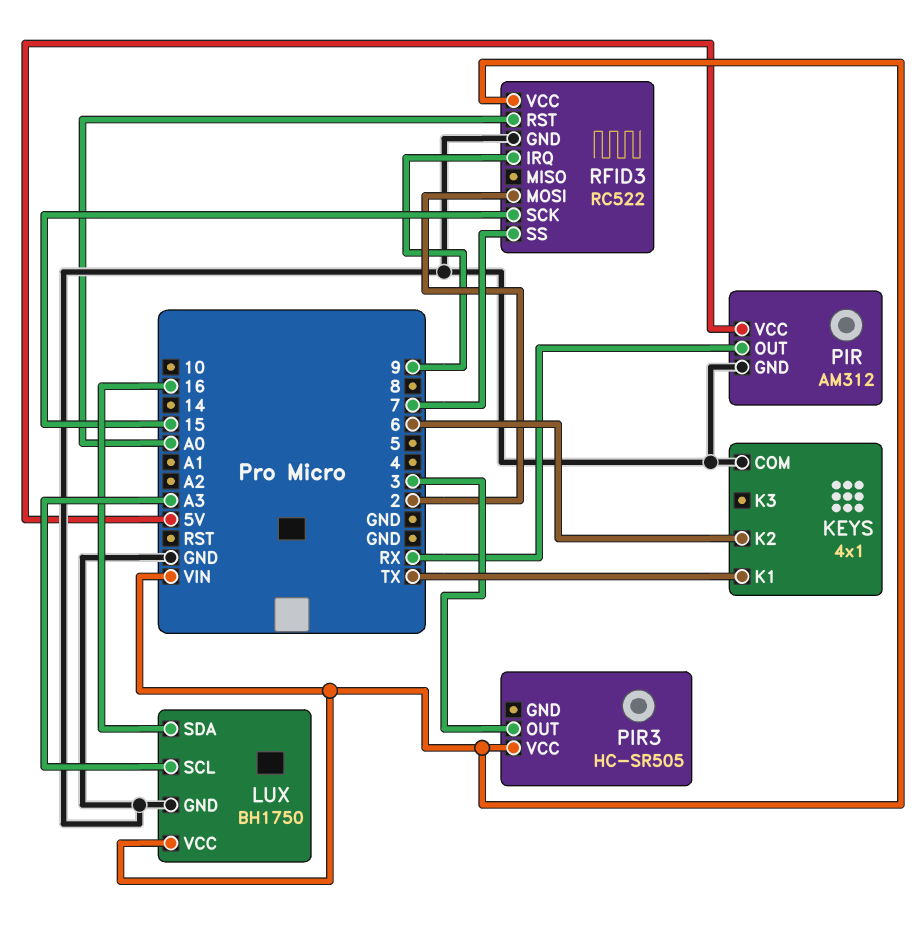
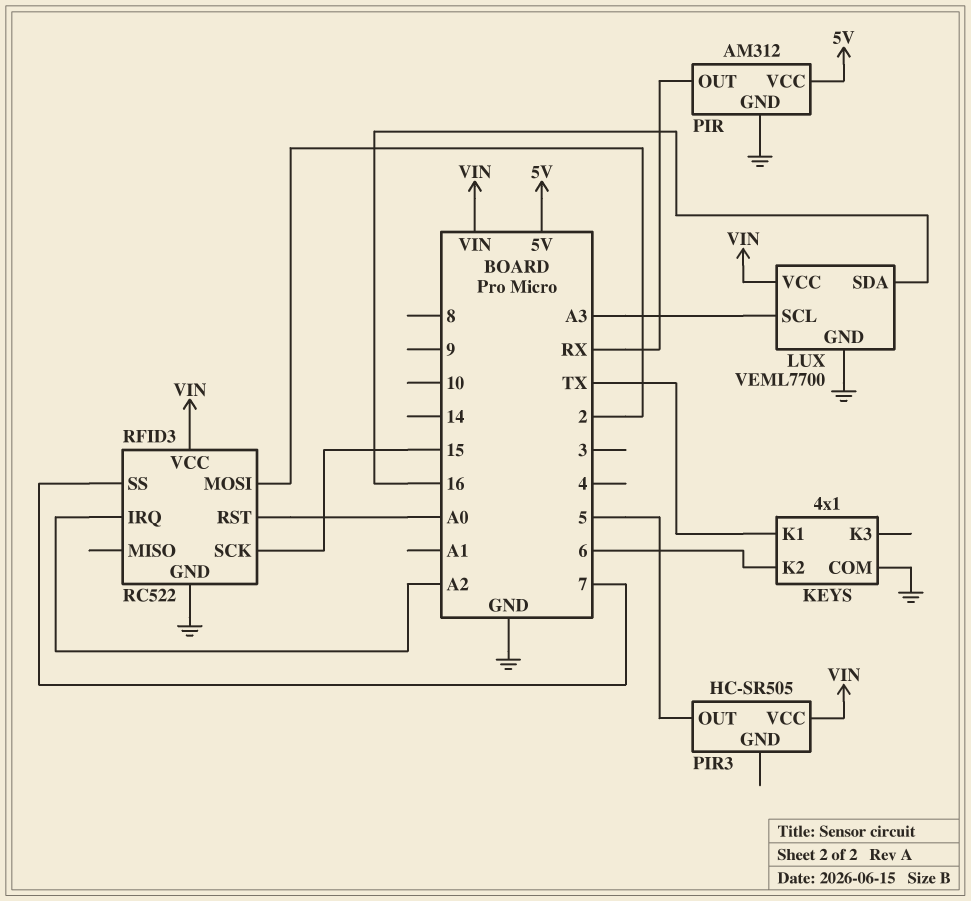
LUX: BH1750 -> VEML7700
PIR3 pin OUT: 3 -> 5
RFID3 pin IRQ: 9 -> A2

